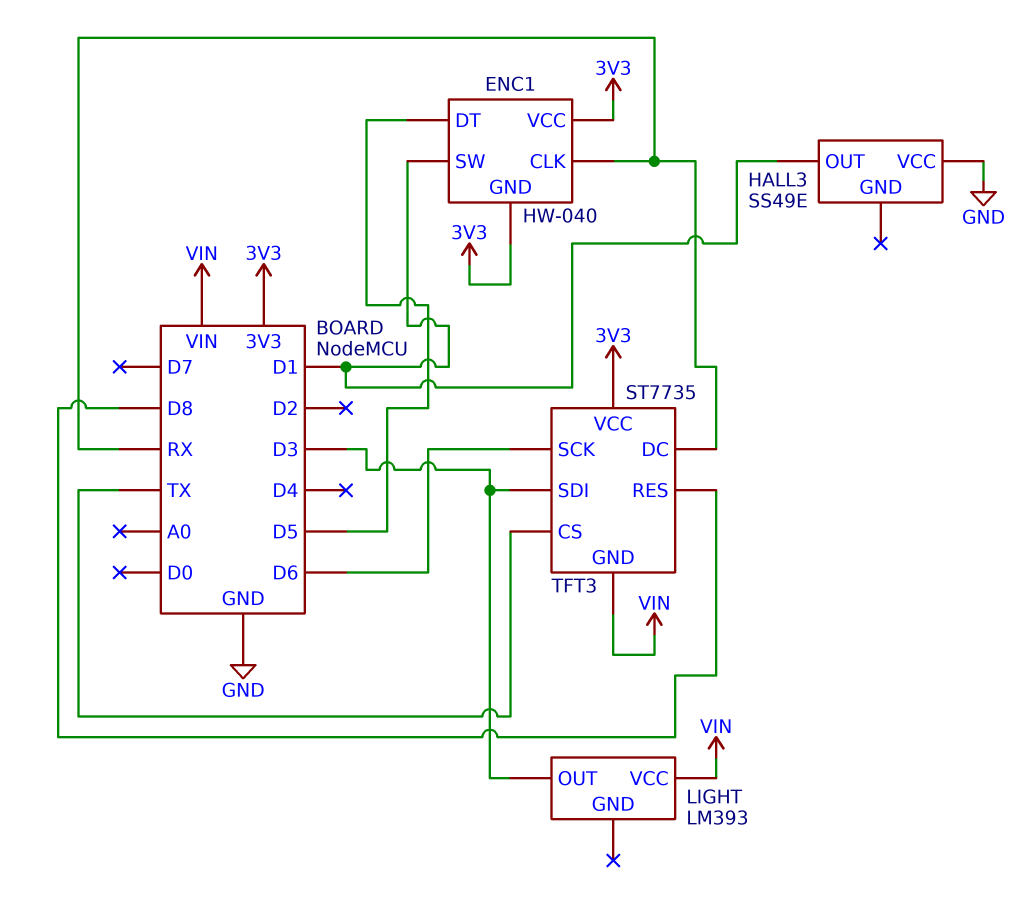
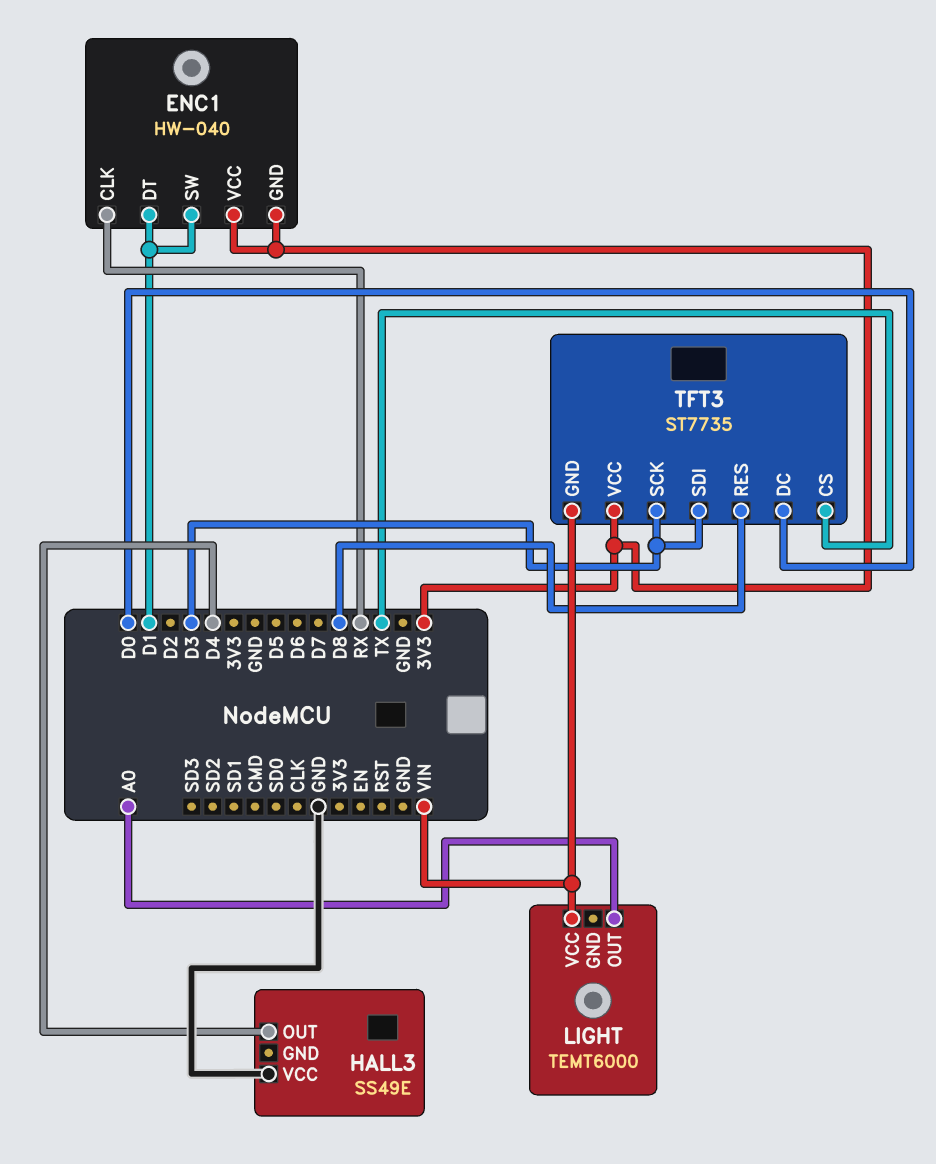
ENC1 pin DT: D5 -> D1
HALL3 pin OUT: D1 -> D4
LIGHT: LM393 -> TEMT6000
LIGHT pin OUT: D3 -> A0
TFT3 pin DC: RX -> D0
TFT3 pin SCK: D6 -> D3

